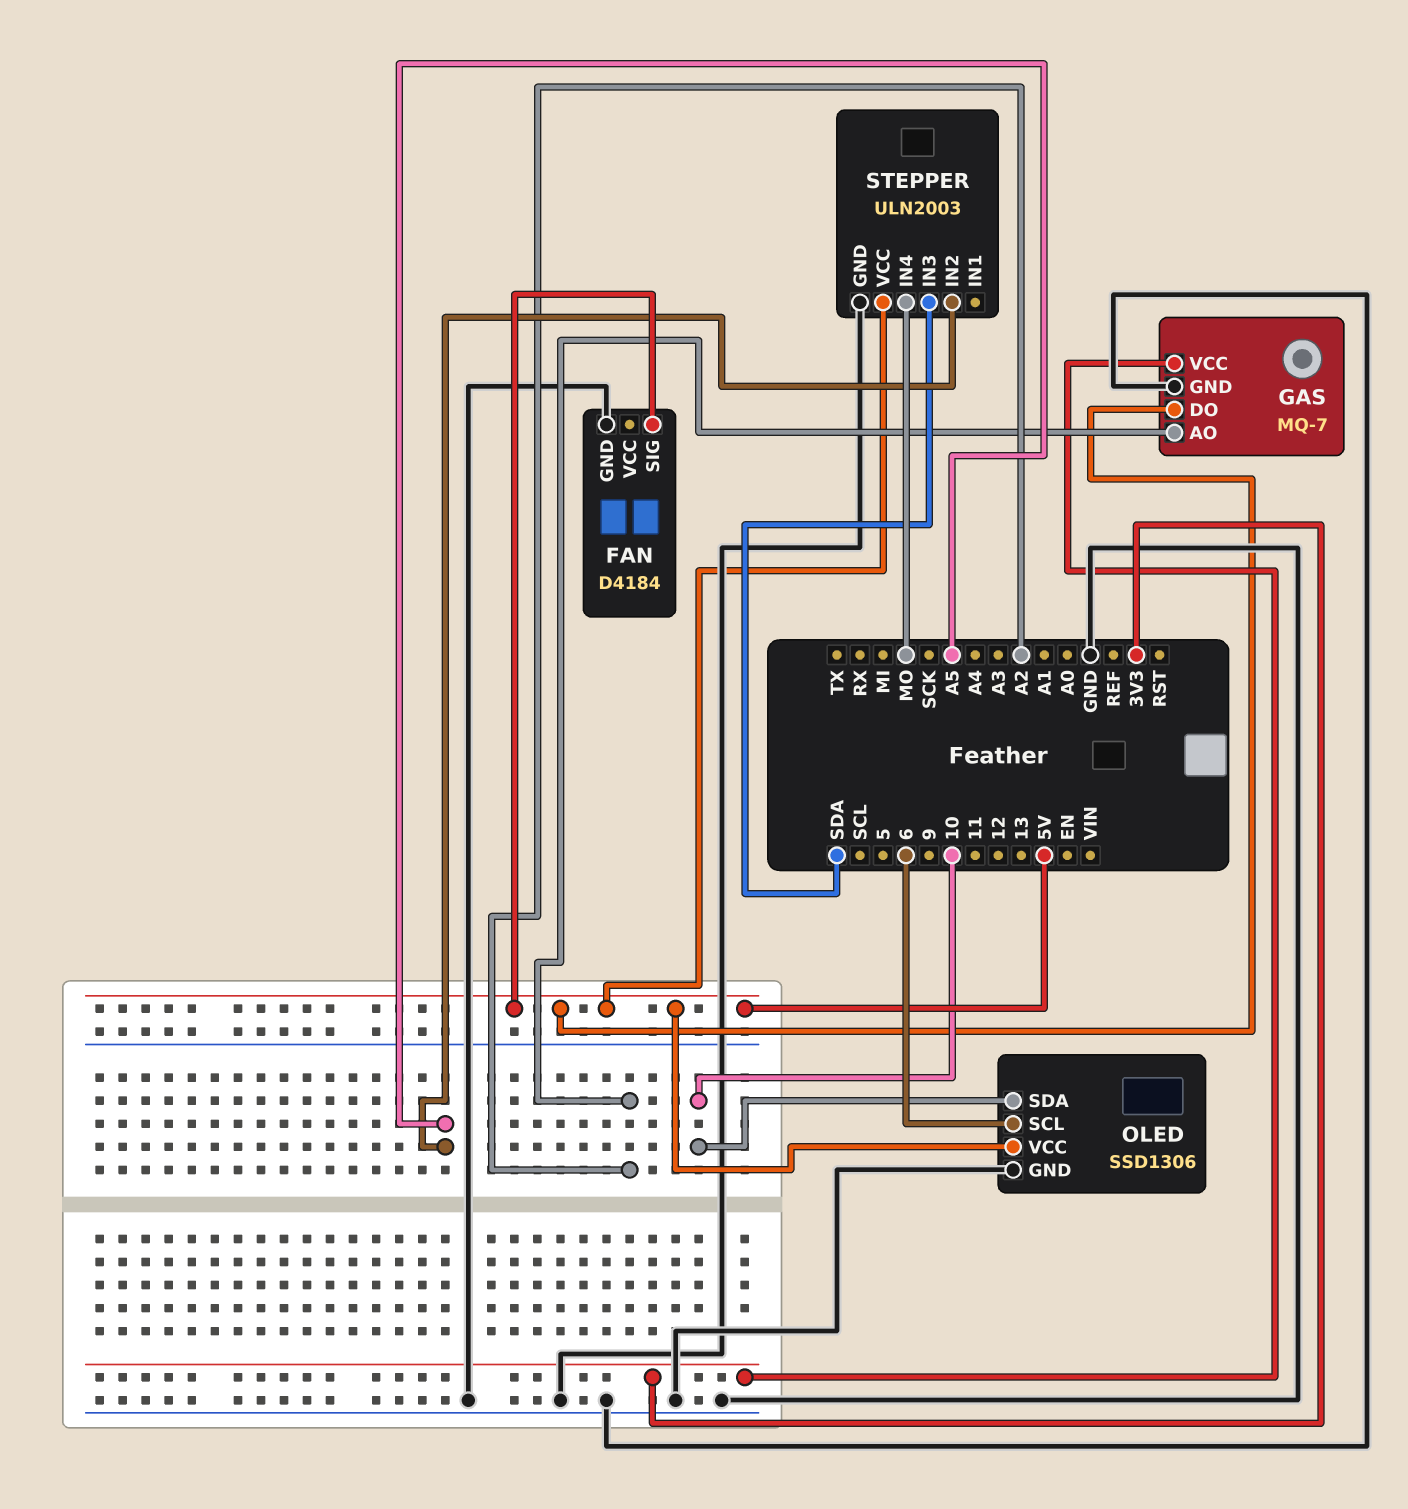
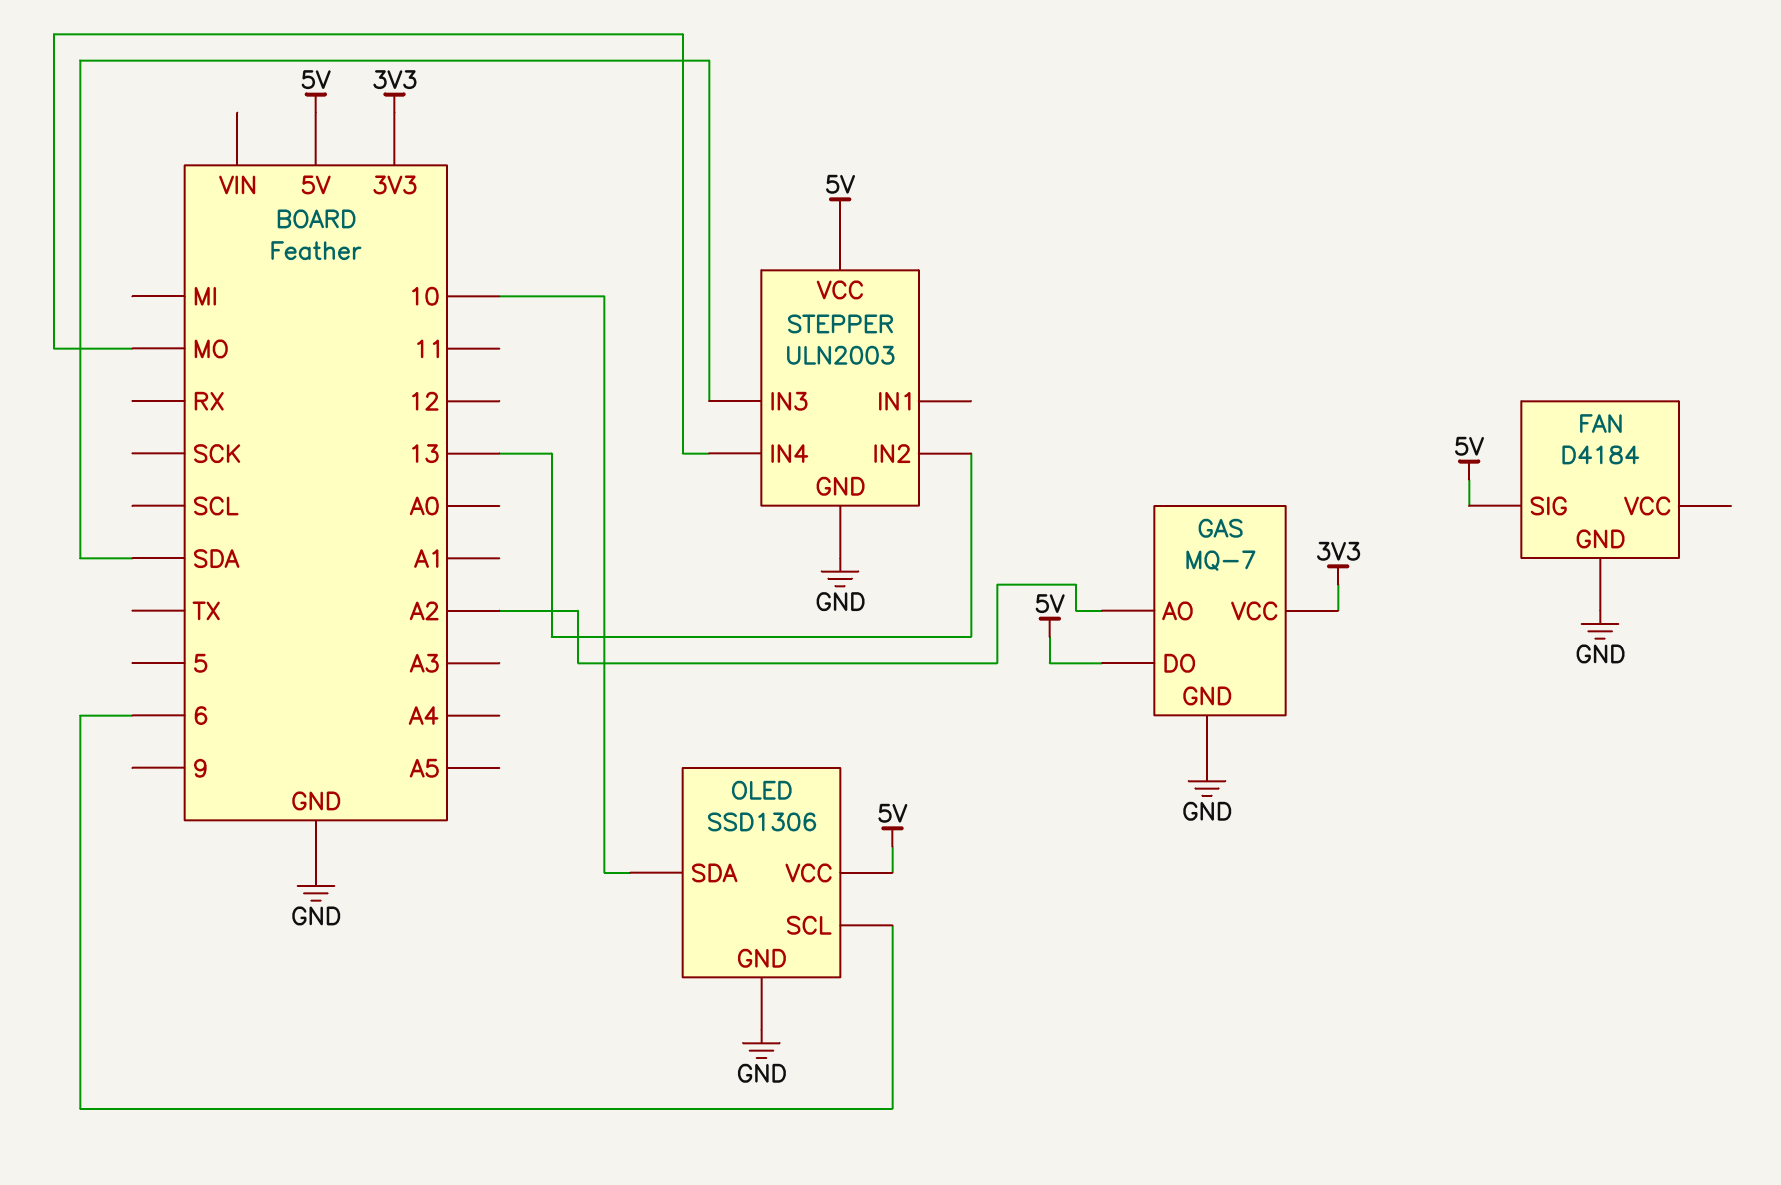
STEPPER pin IN2: A5 -> 13

